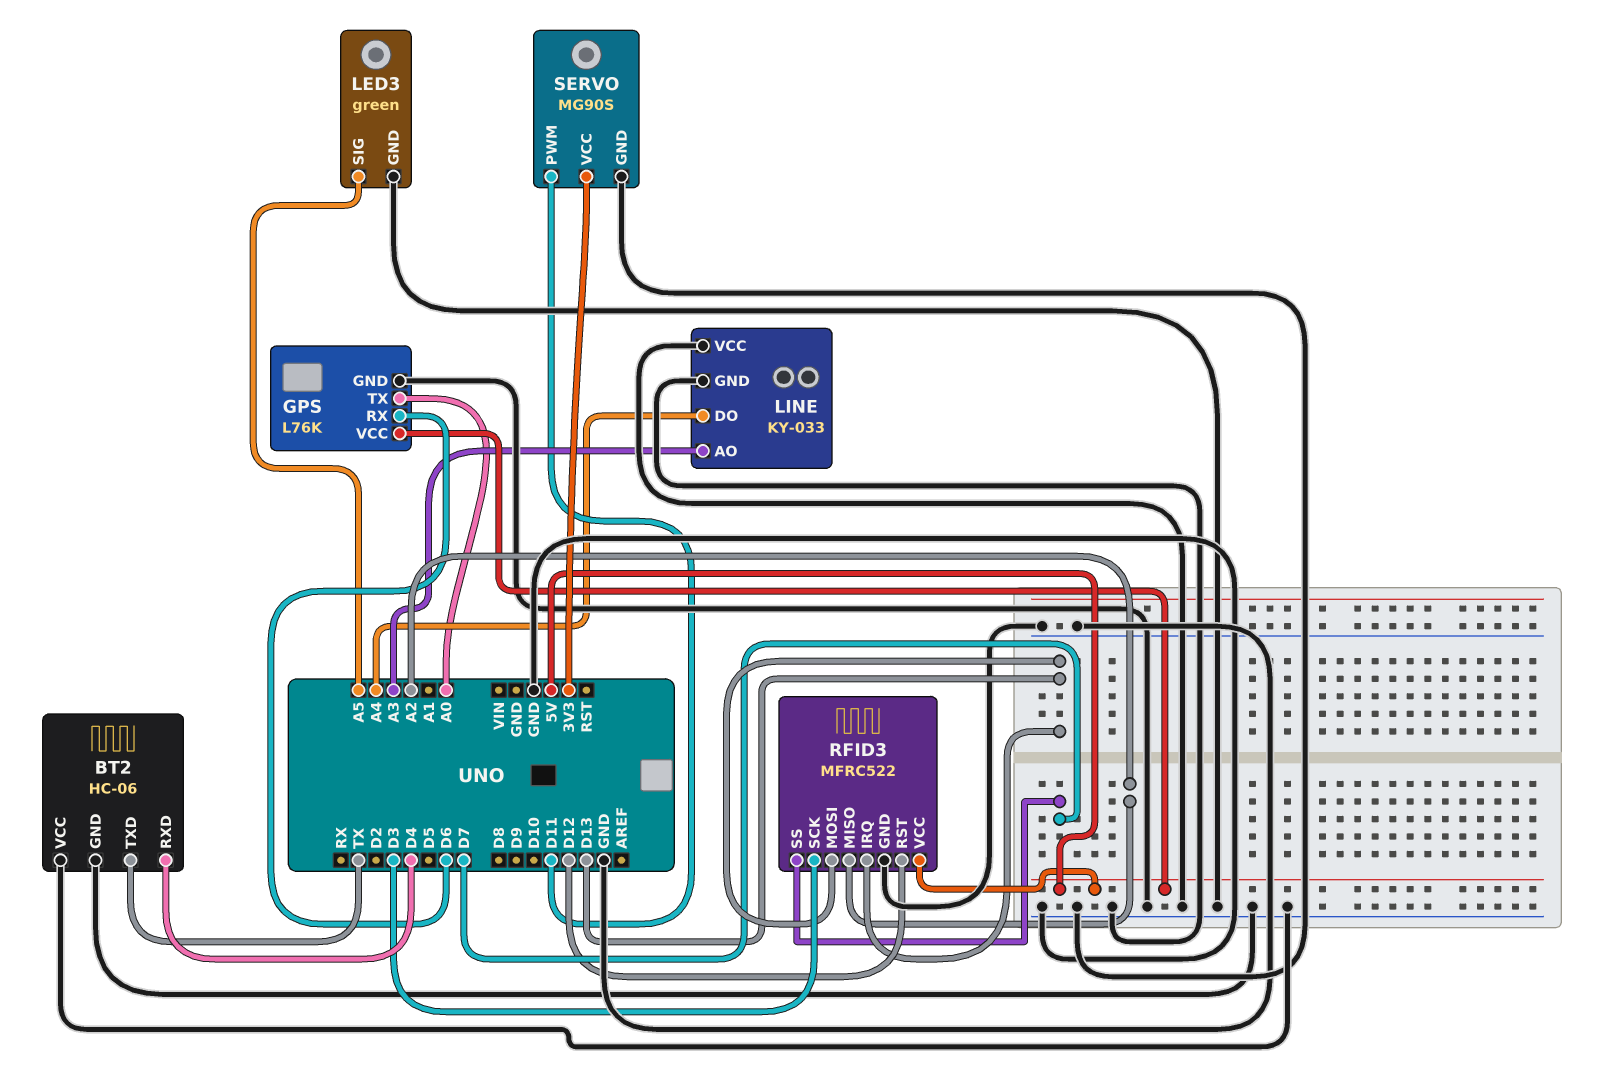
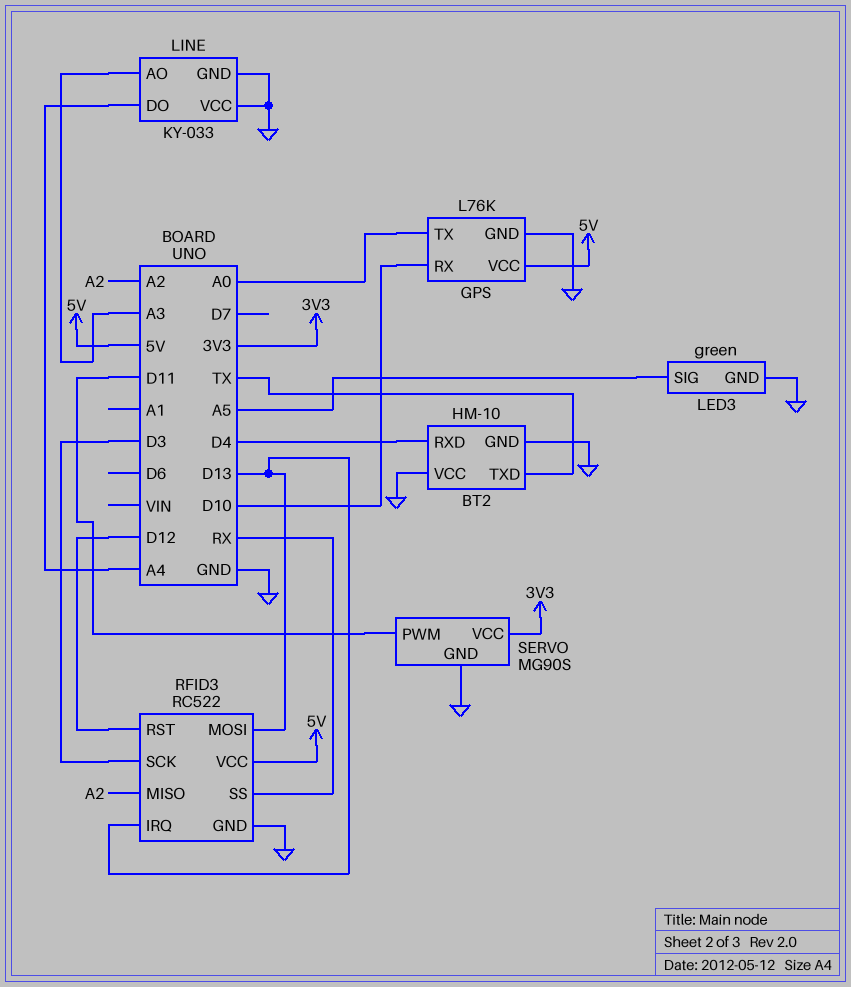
BT2: HC-06 -> HM-10
GPS pin RX: D6 -> D10
RFID3: MFRC522 -> RC522
RFID3 pin SS: D7 -> RX

